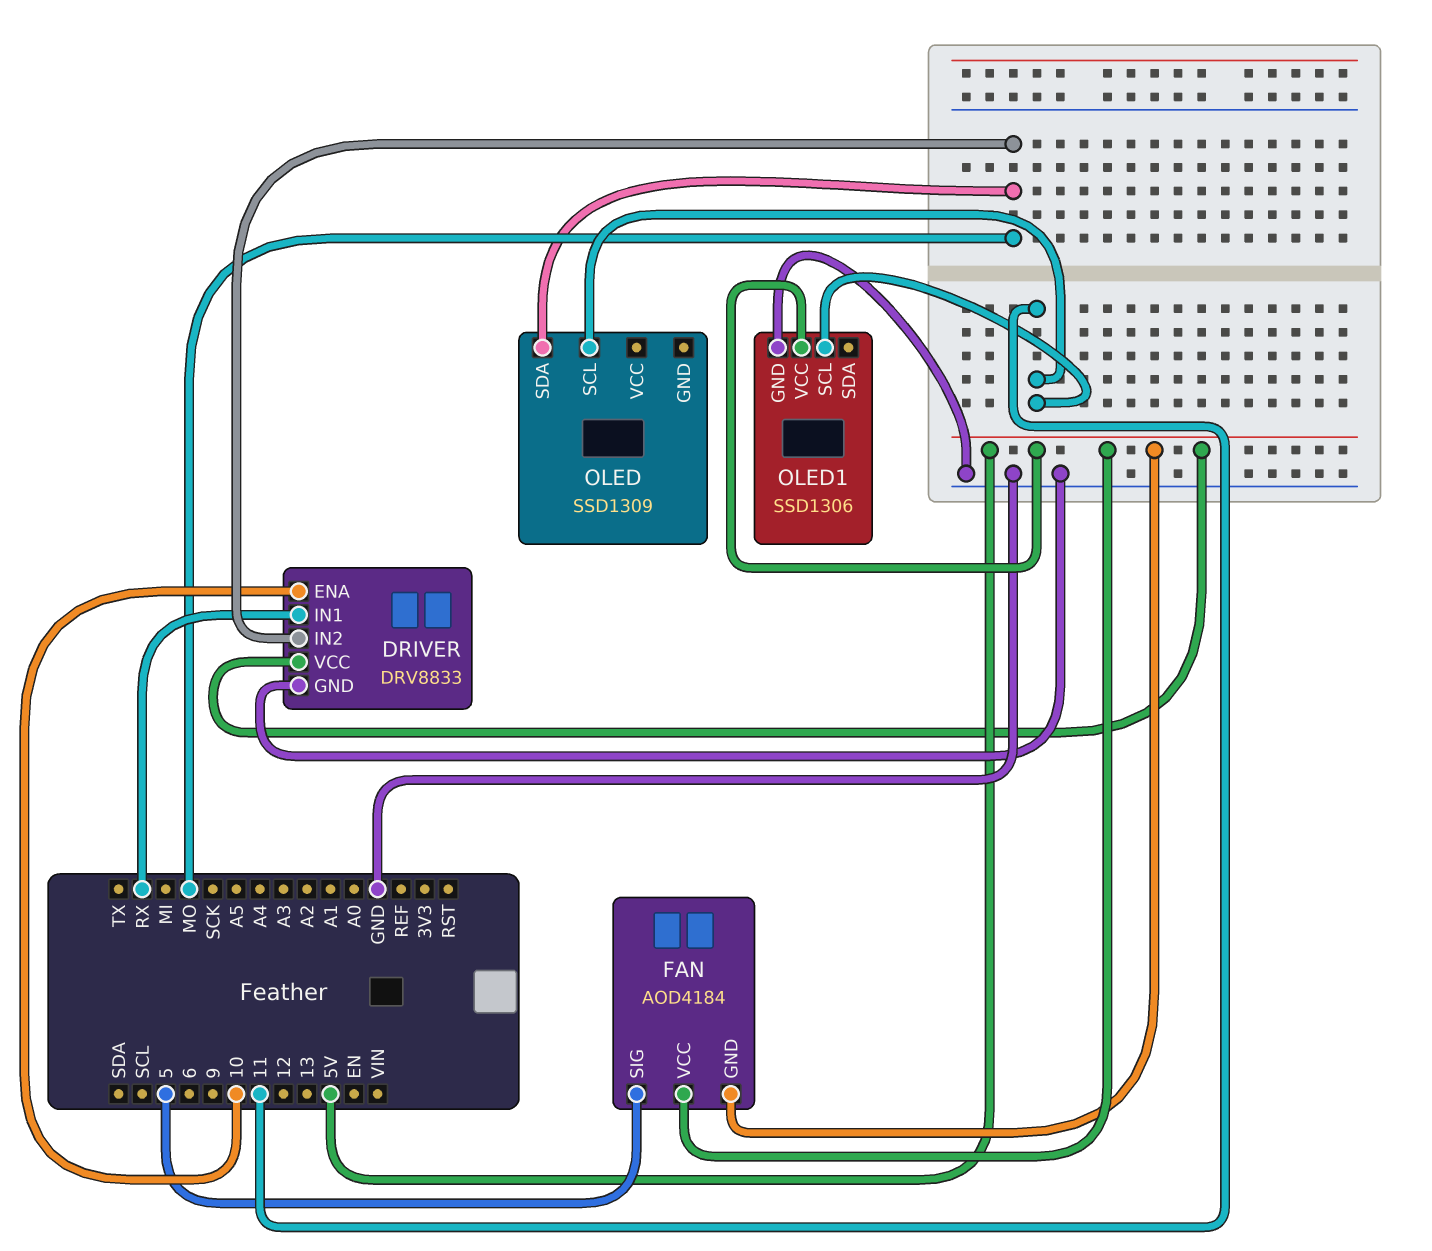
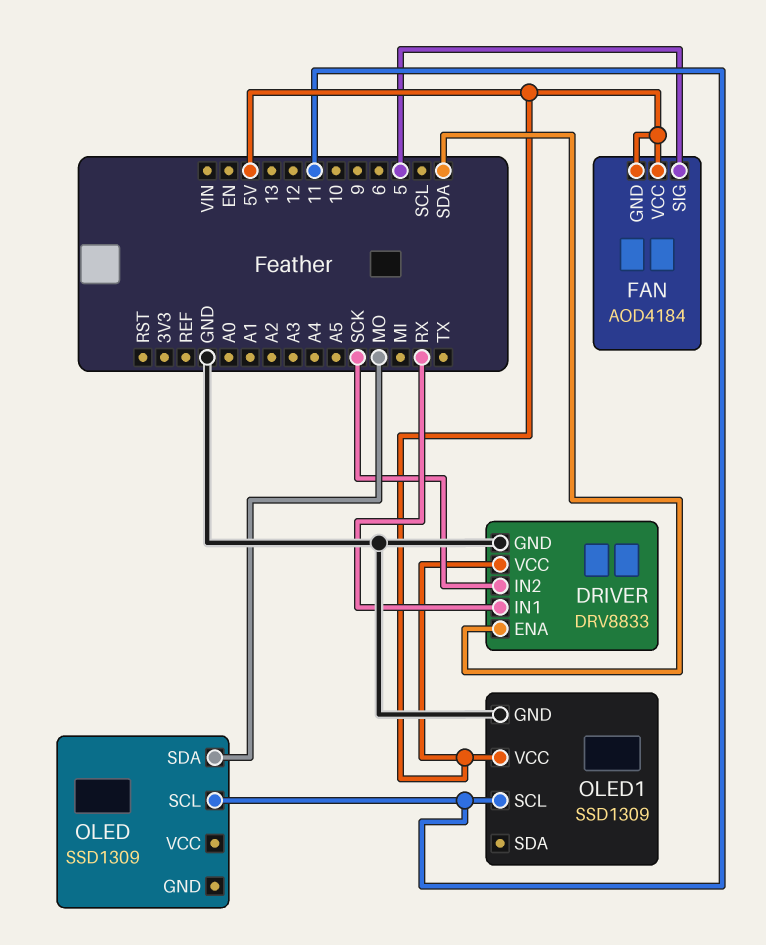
DRIVER pin ENA: 10 -> SDA
DRIVER pin IN2: MO -> SCK
OLED1: SSD1306 -> SSD1309

